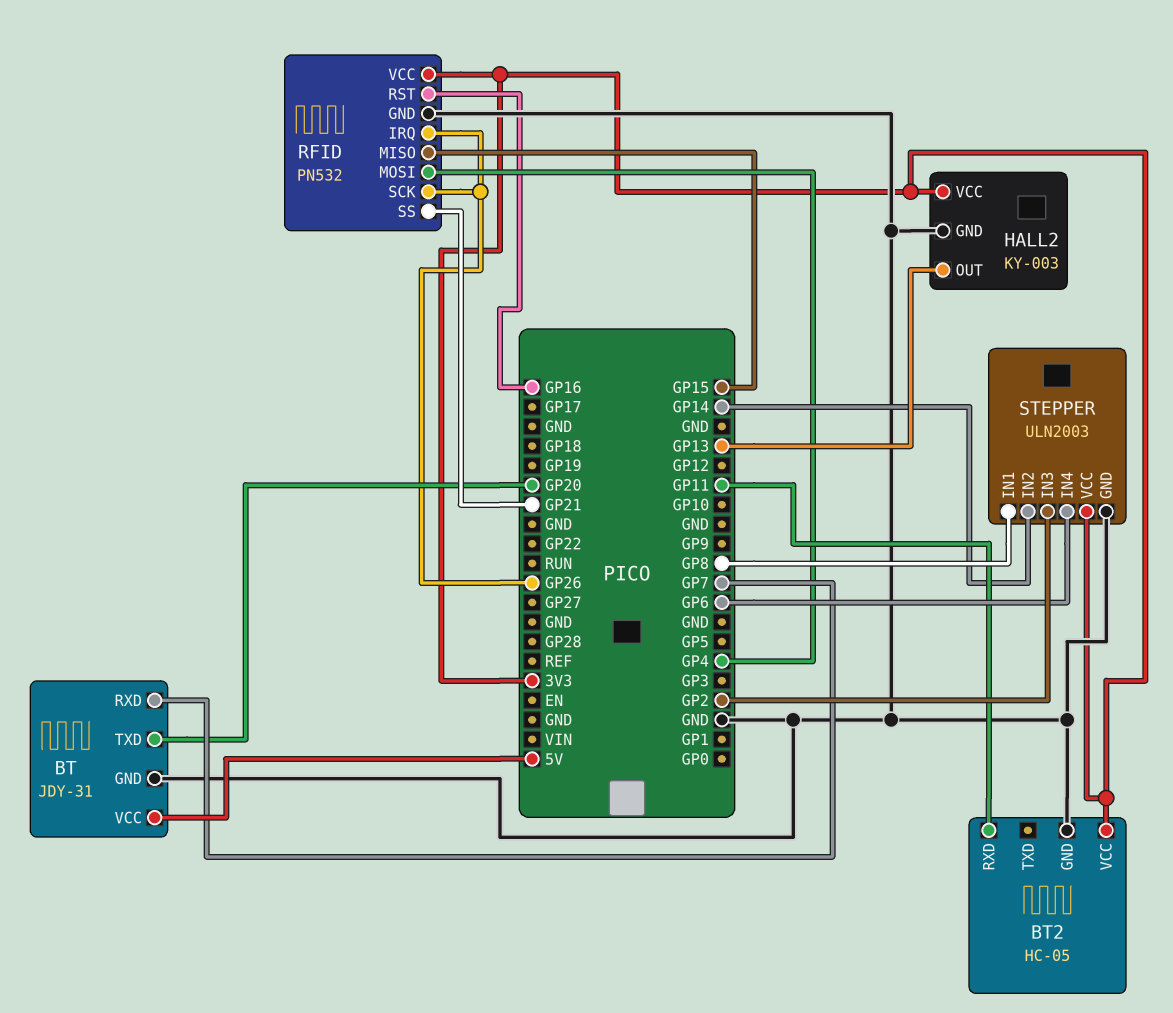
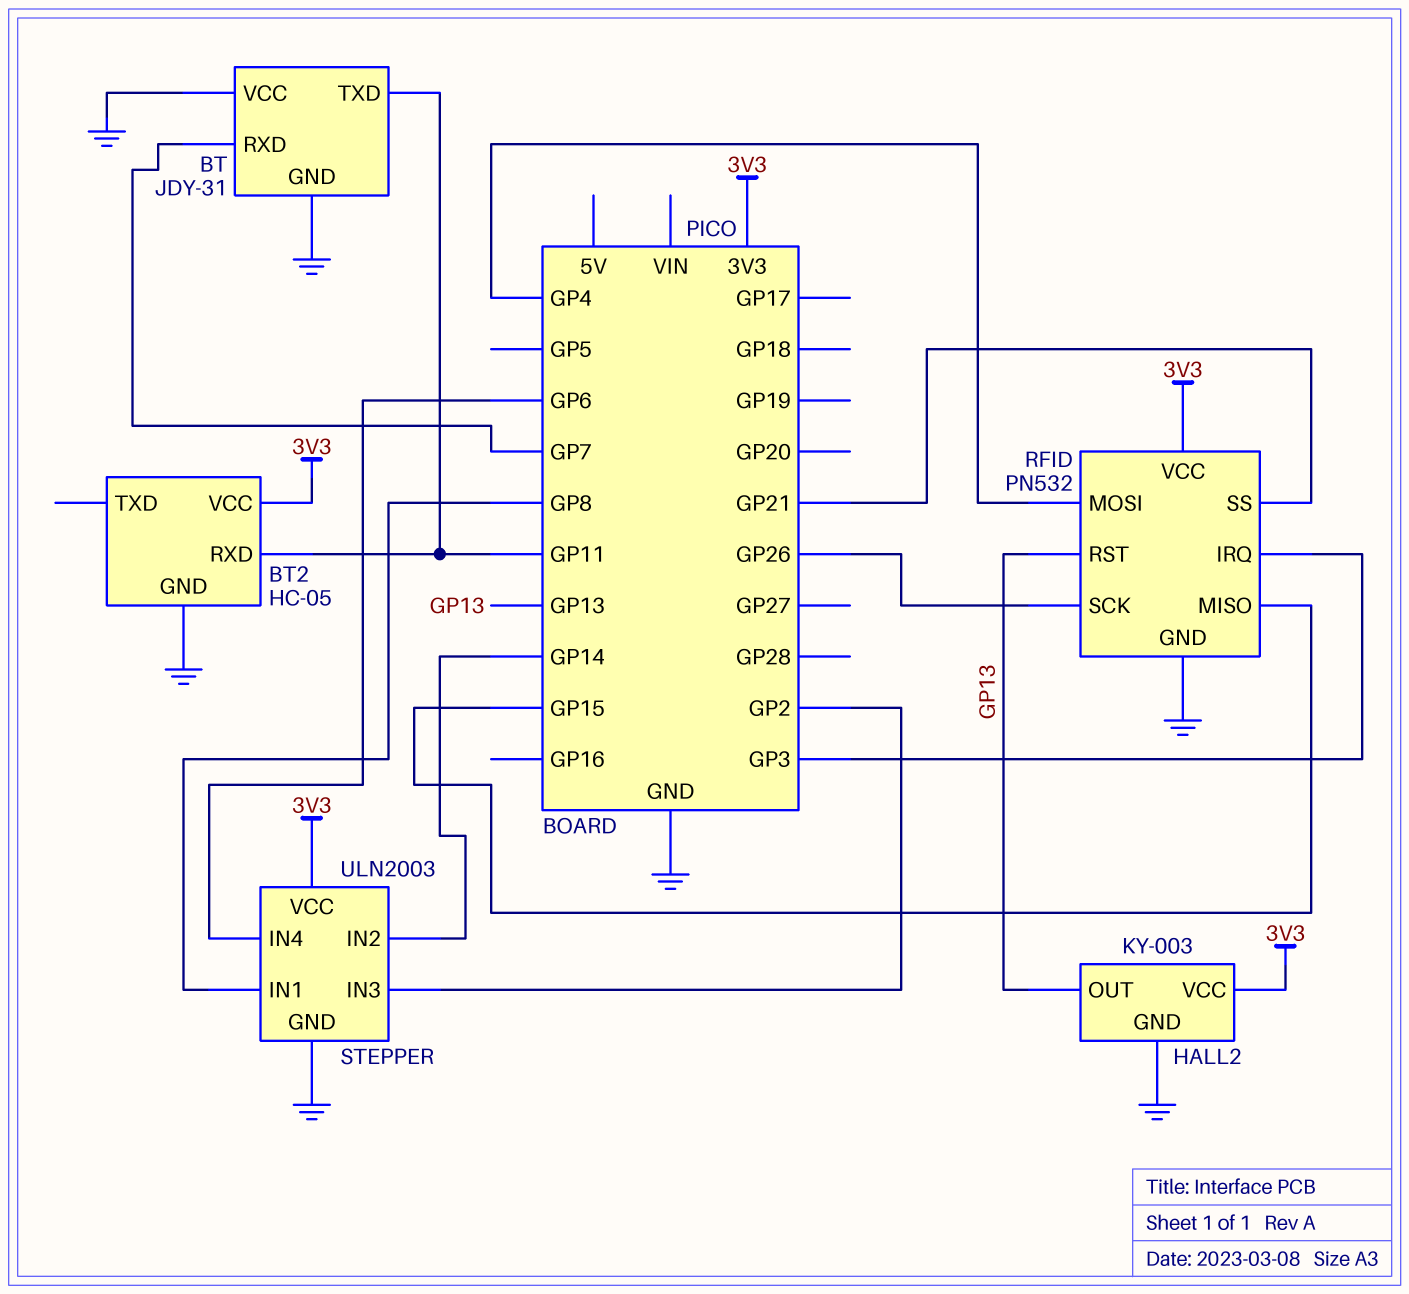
BT pin TXD: GP20 -> GP11
BT pin VCC: 5V -> GND
RFID pin IRQ: GP26 -> GP3
RFID pin RST: GP16 -> GP13

